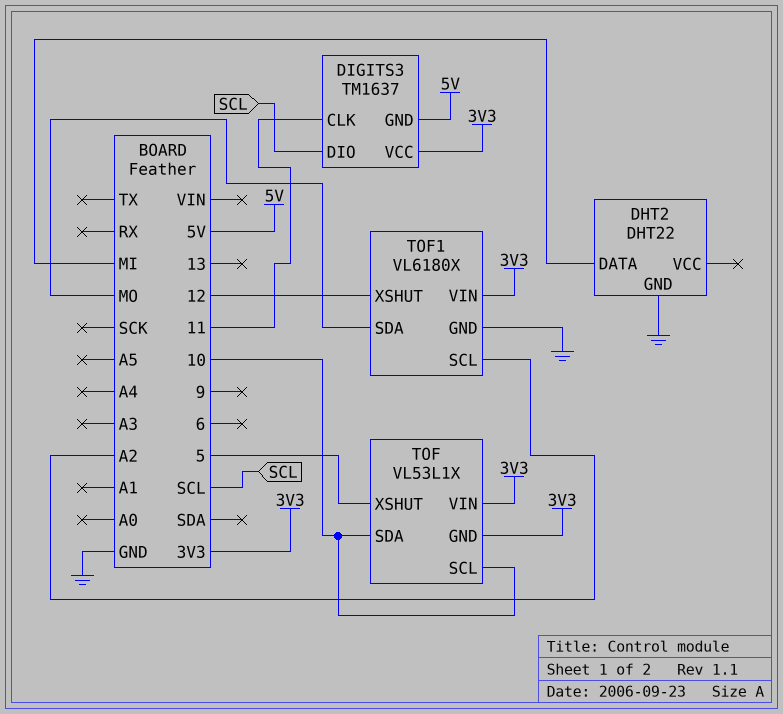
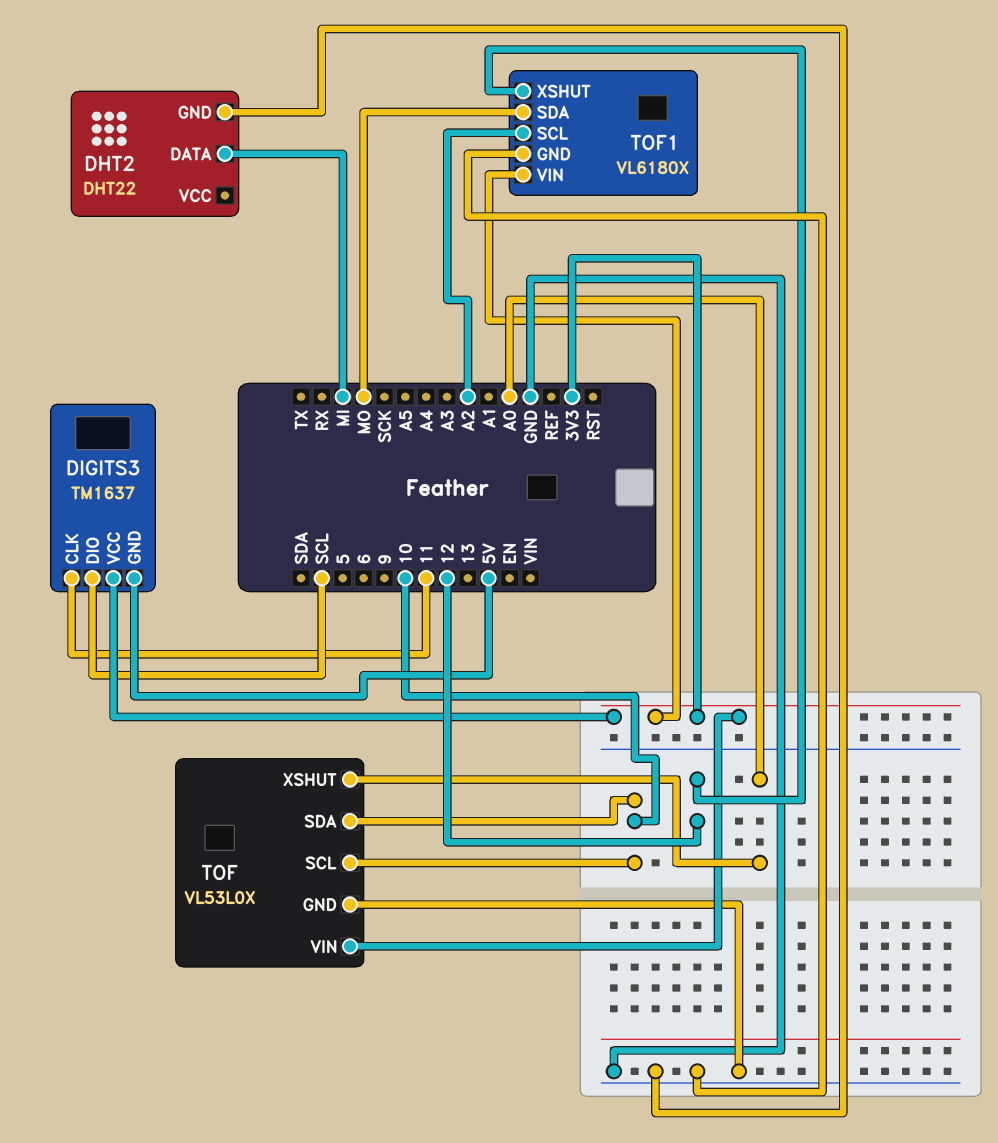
TOF: VL53L1X -> VL53L0X
TOF pin GND: 3V3 -> GND
TOF pin XSHUT: 5 -> A0

